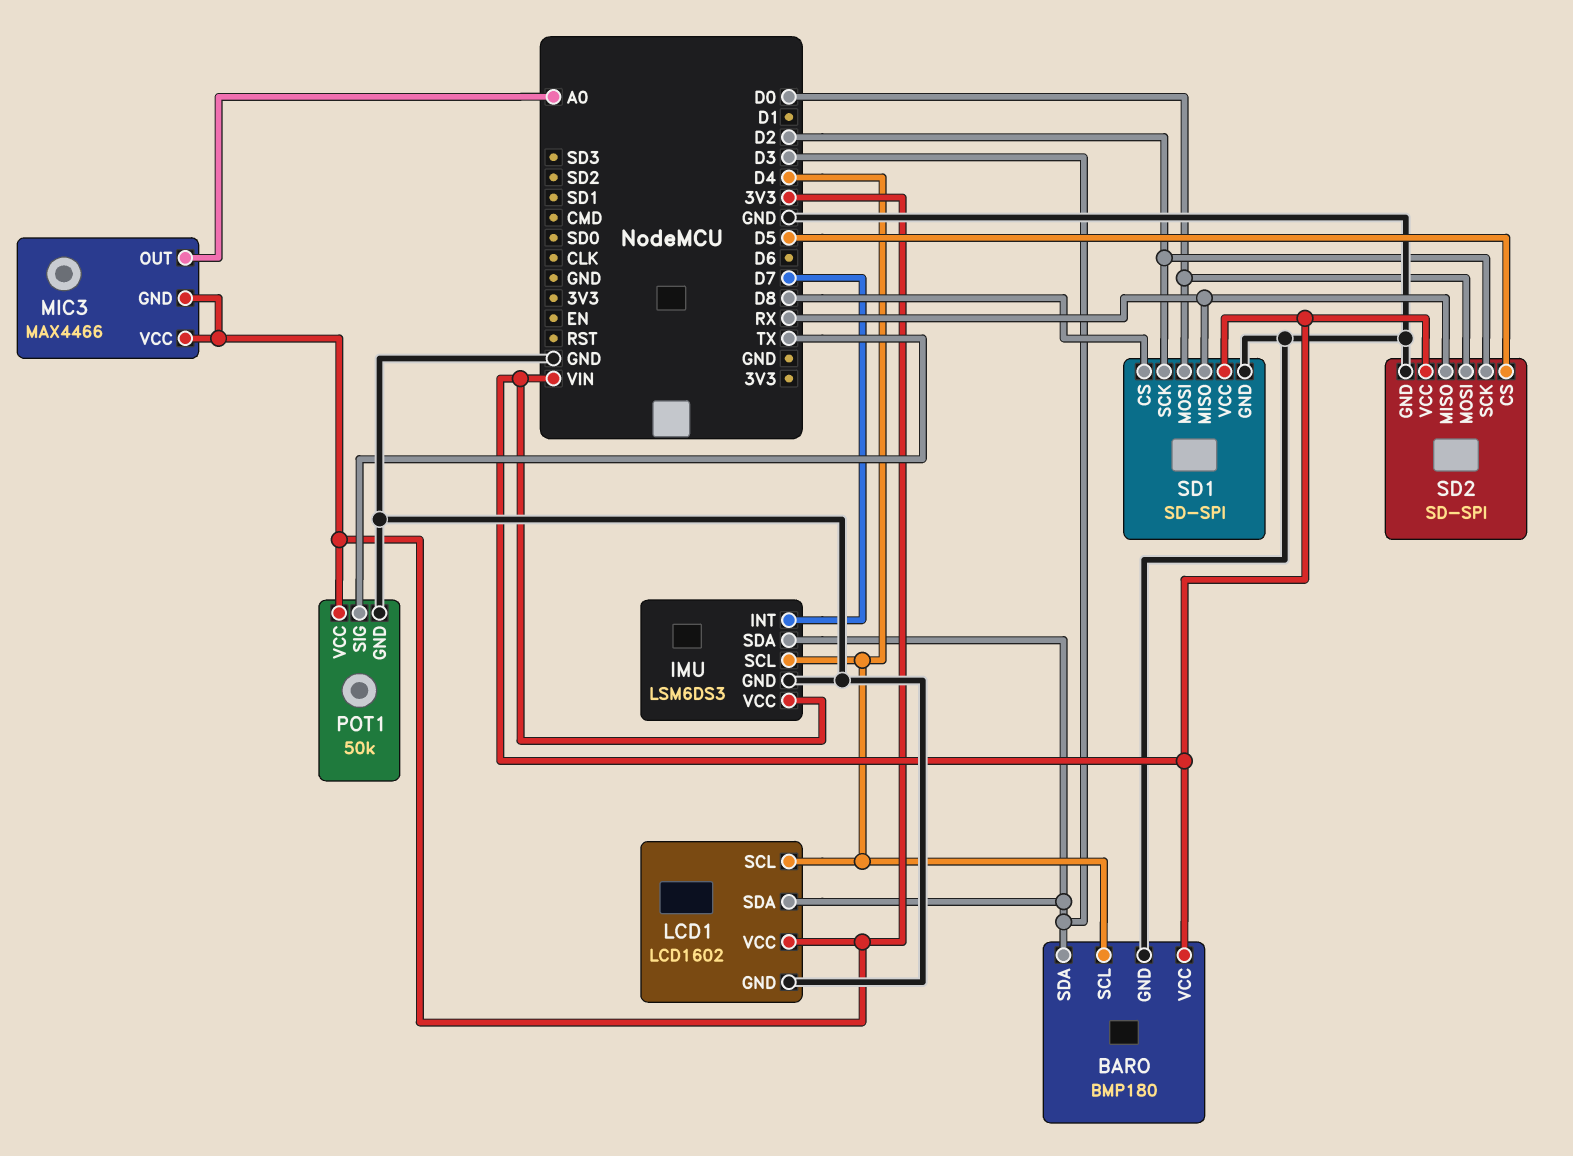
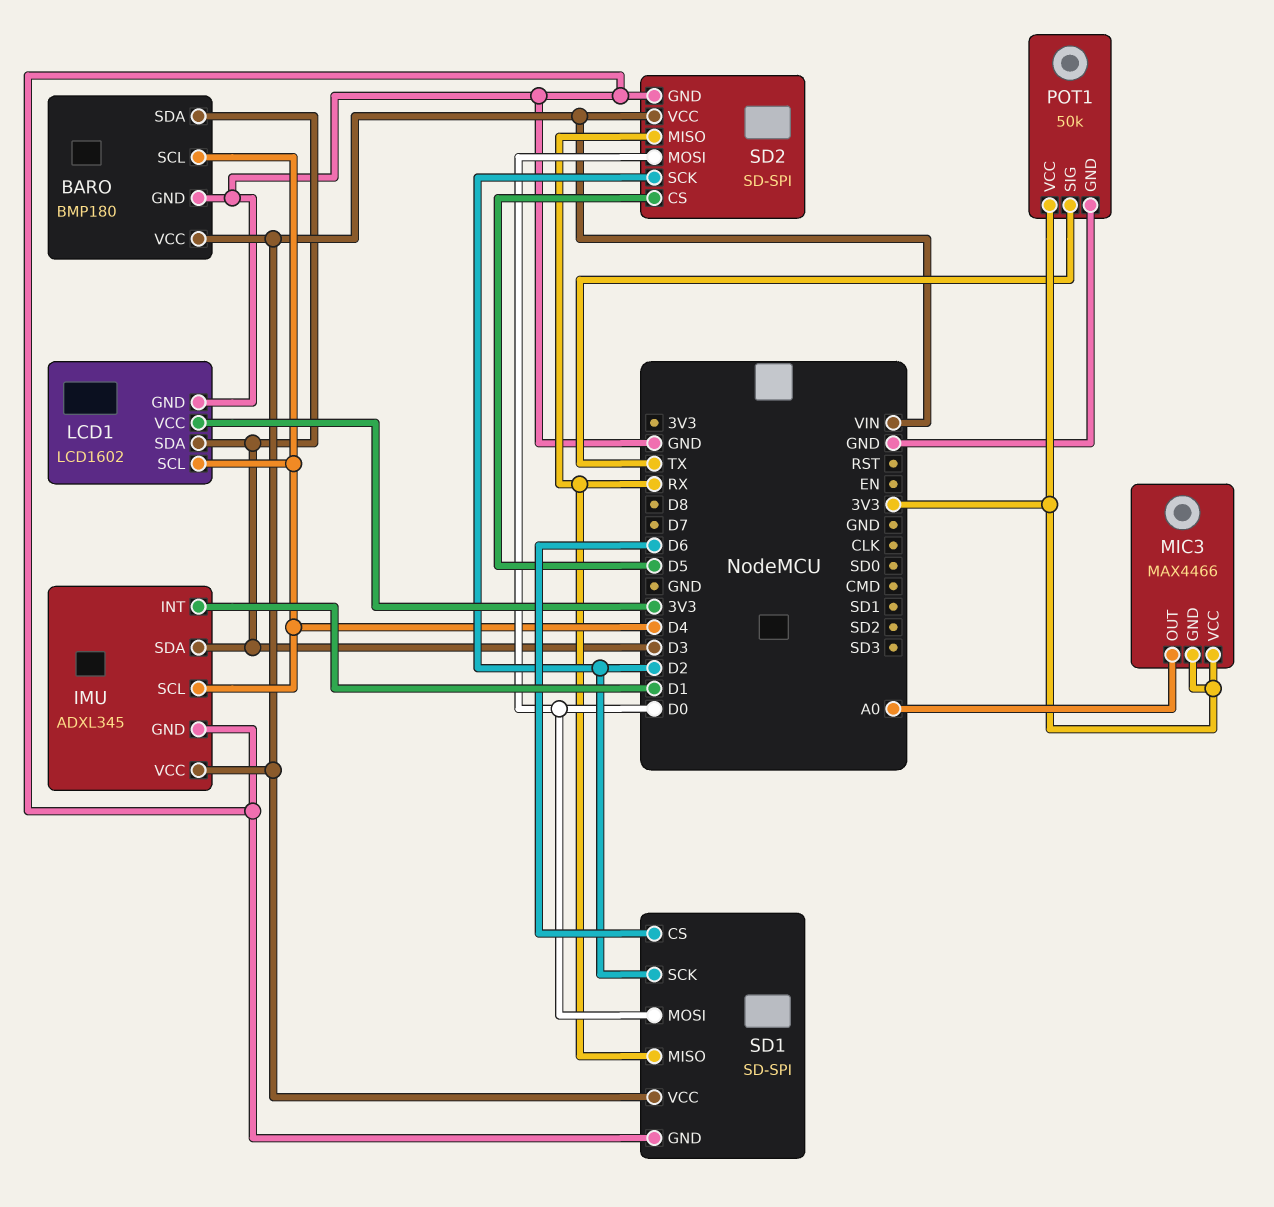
IMU: LSM6DS3 -> ADXL345
IMU pin INT: D7 -> D1
SD1 pin CS: D8 -> D6

